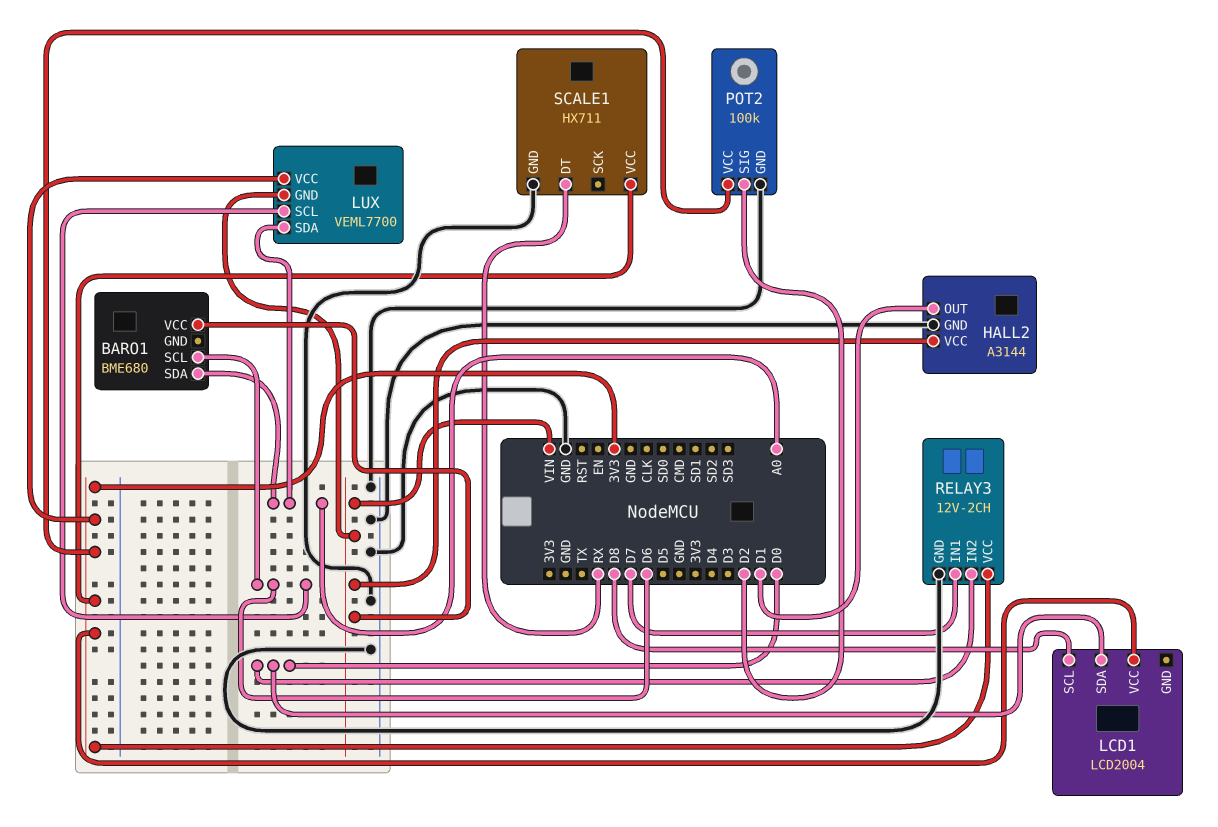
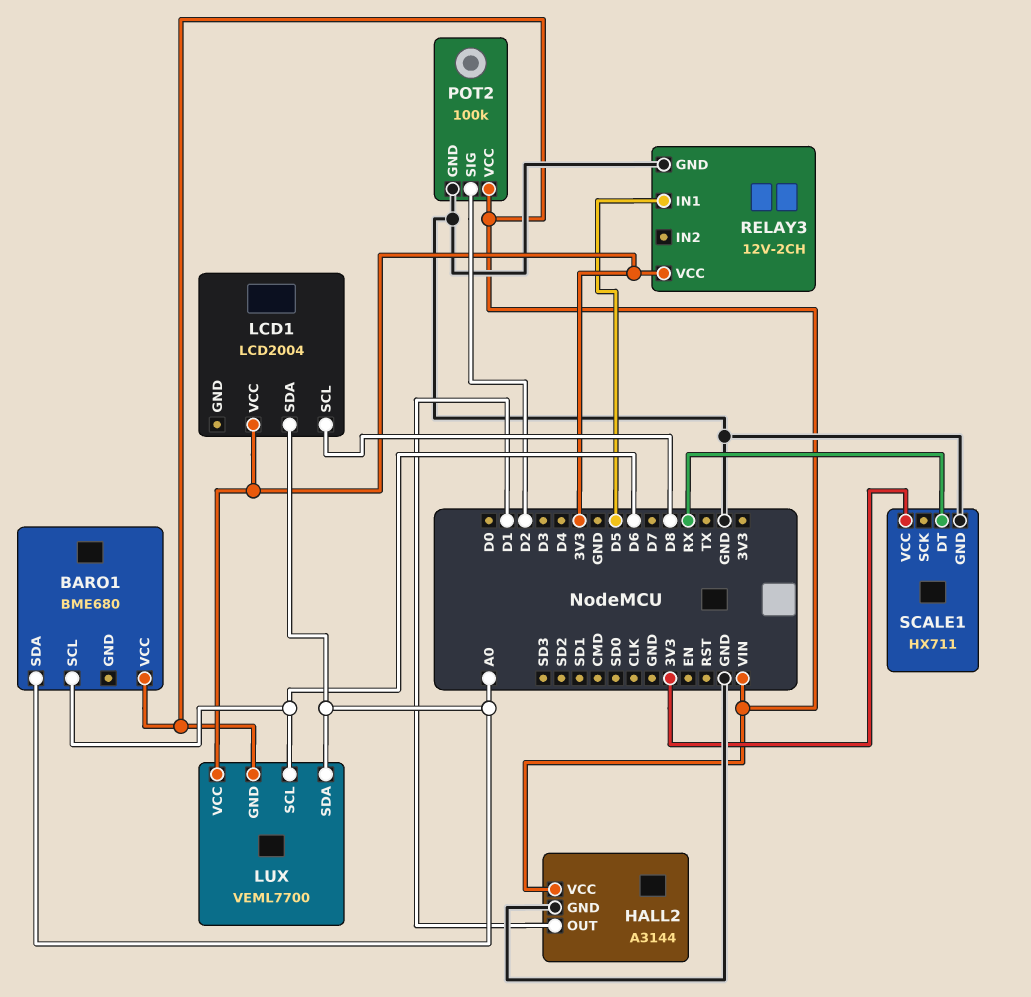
LCD1 pin SDA: D0 -> A0
POT2 pin VCC: 3V3 -> VIN
RELAY3 pin IN1: D7 -> D5
RELAY3 pin IN2: D0 -> none

